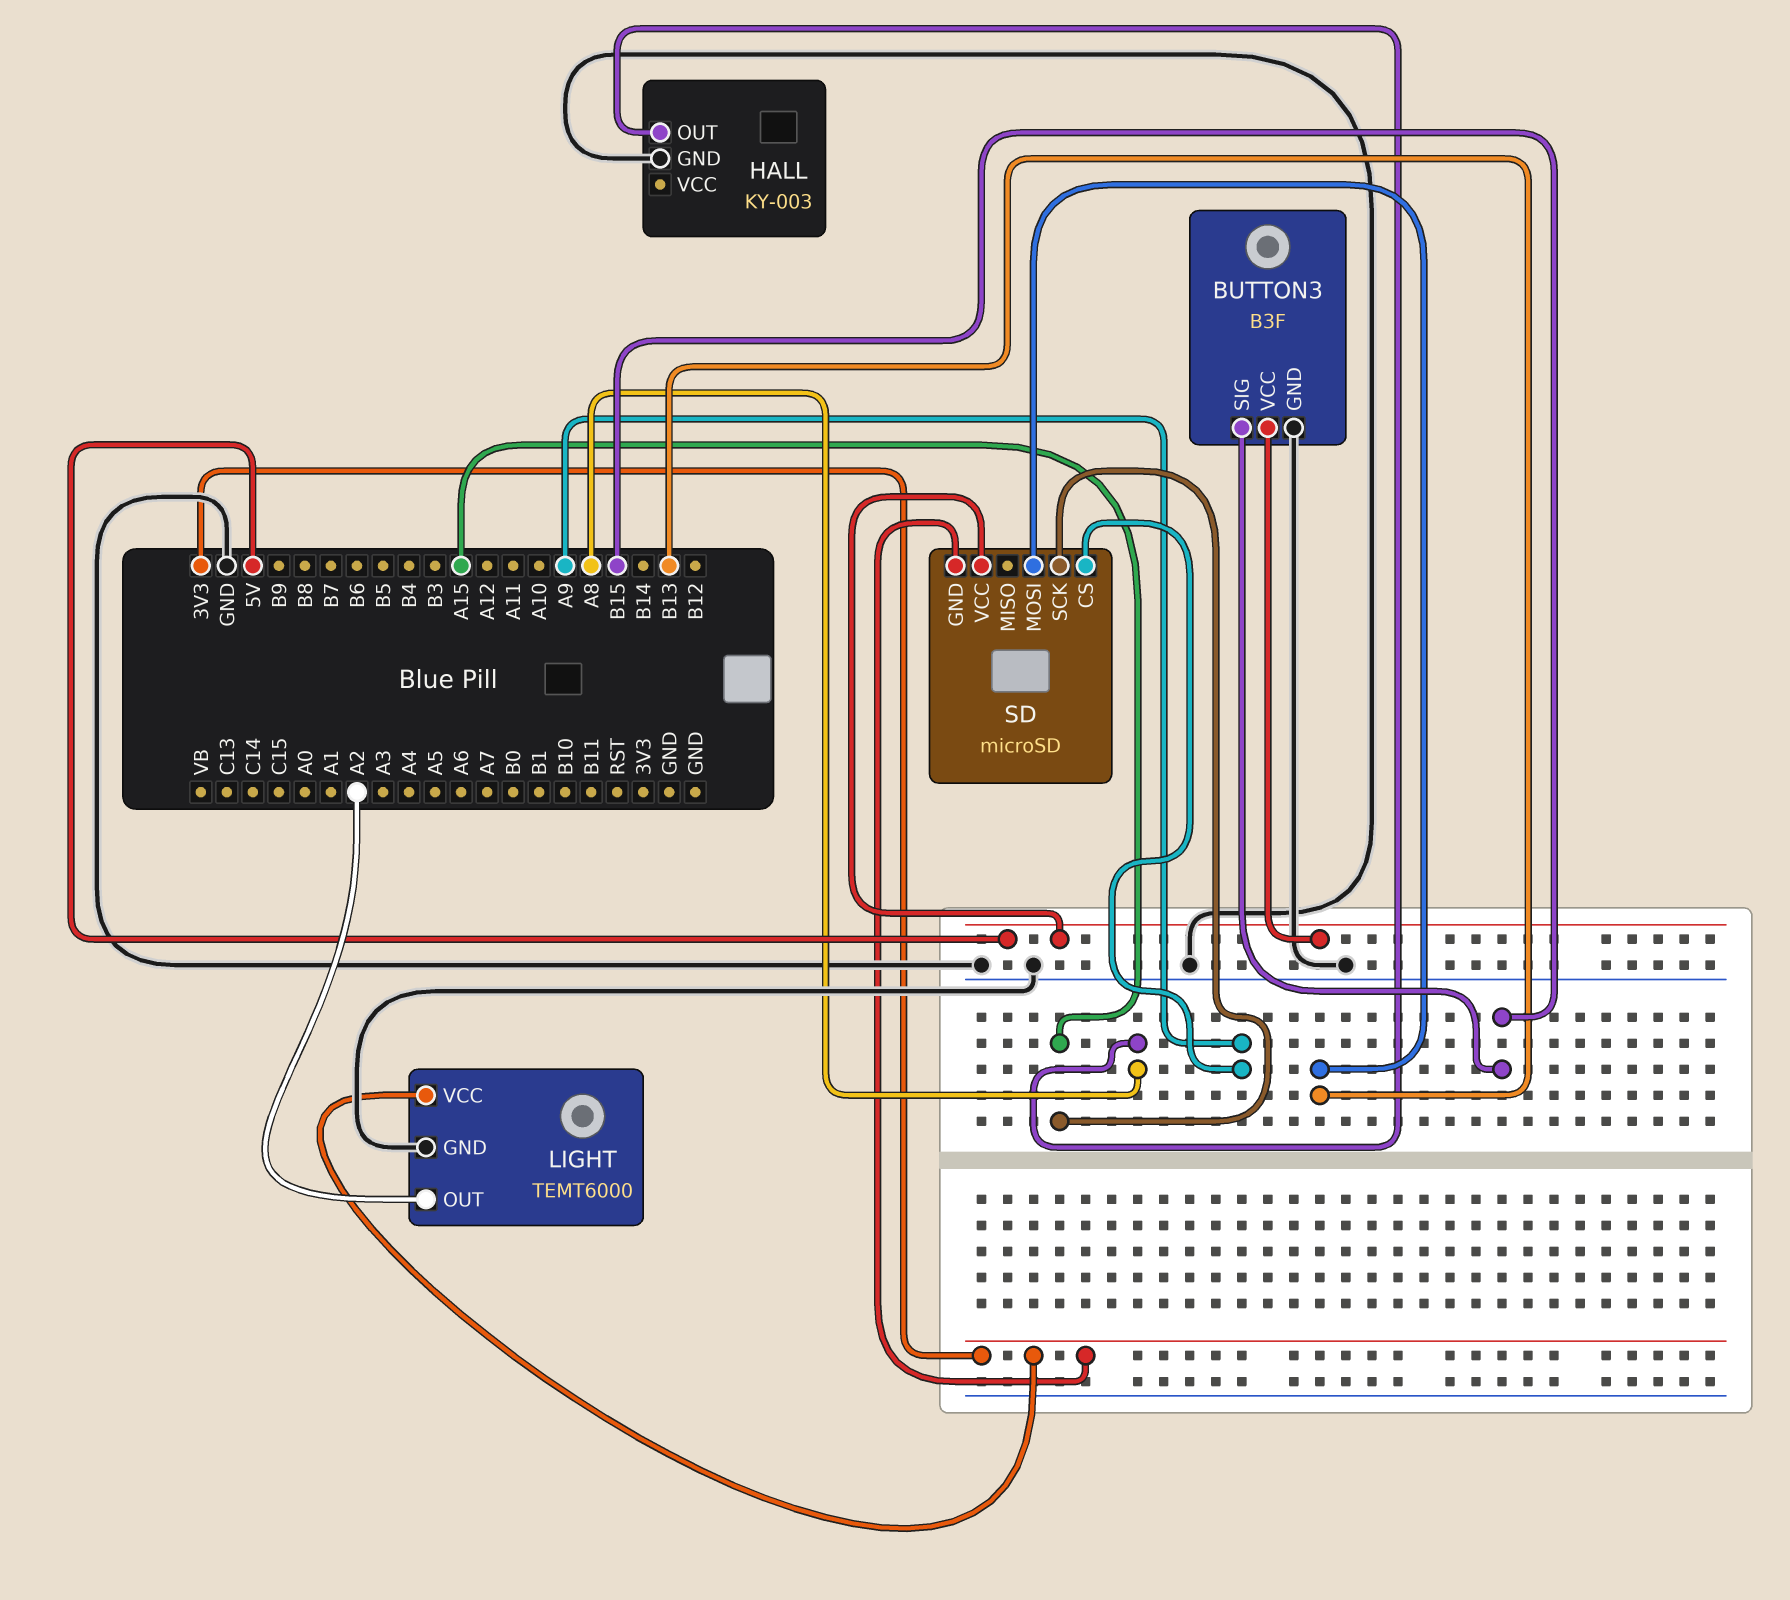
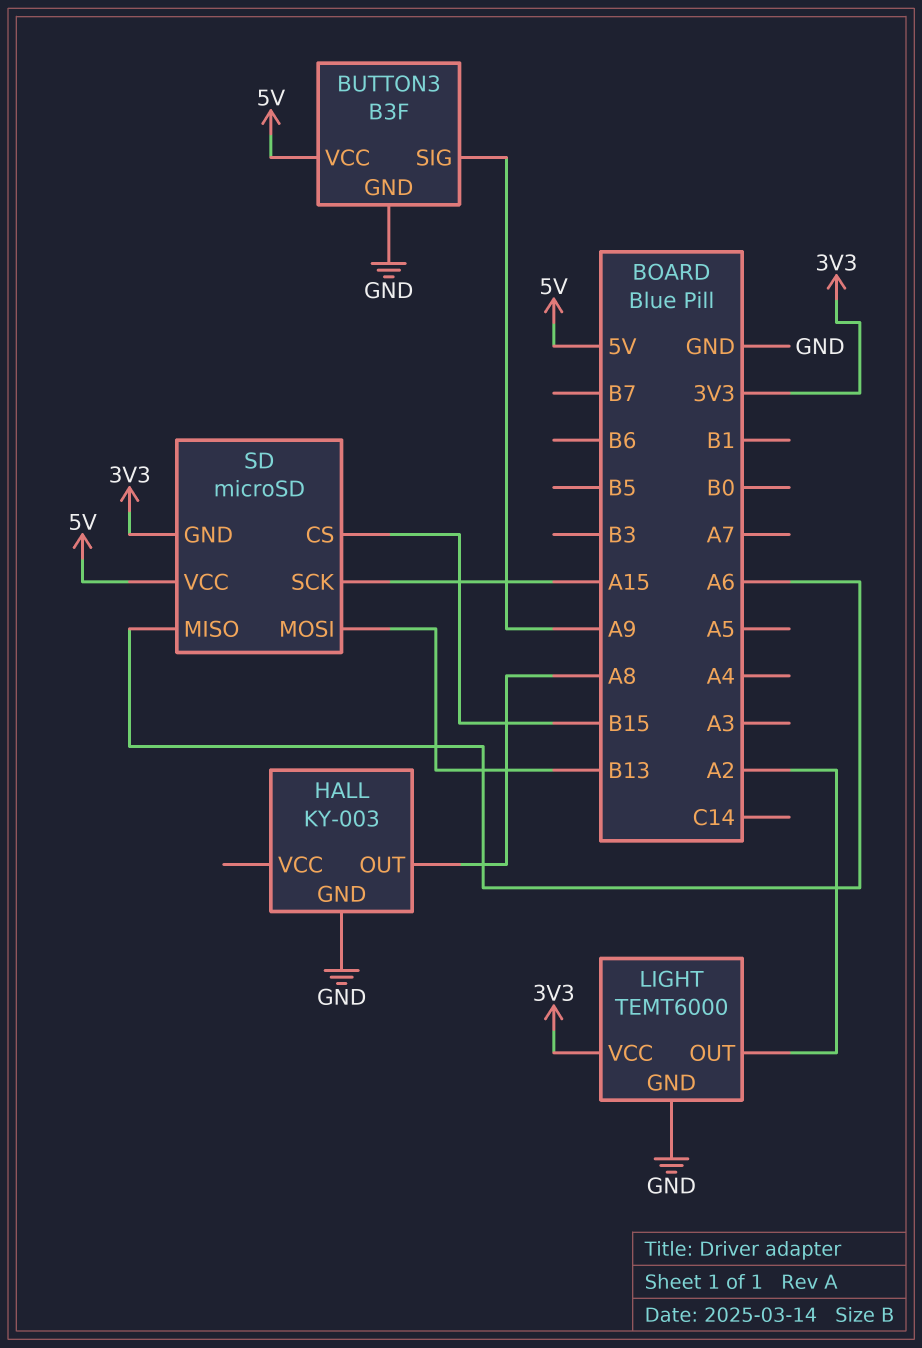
BUTTON3 pin SIG: B15 -> A9
SD pin CS: A9 -> B15
SD pin MISO: none -> A6

